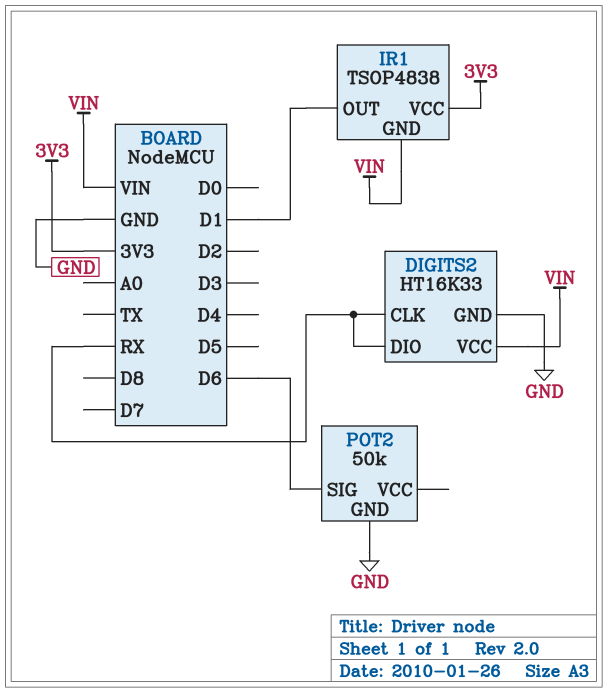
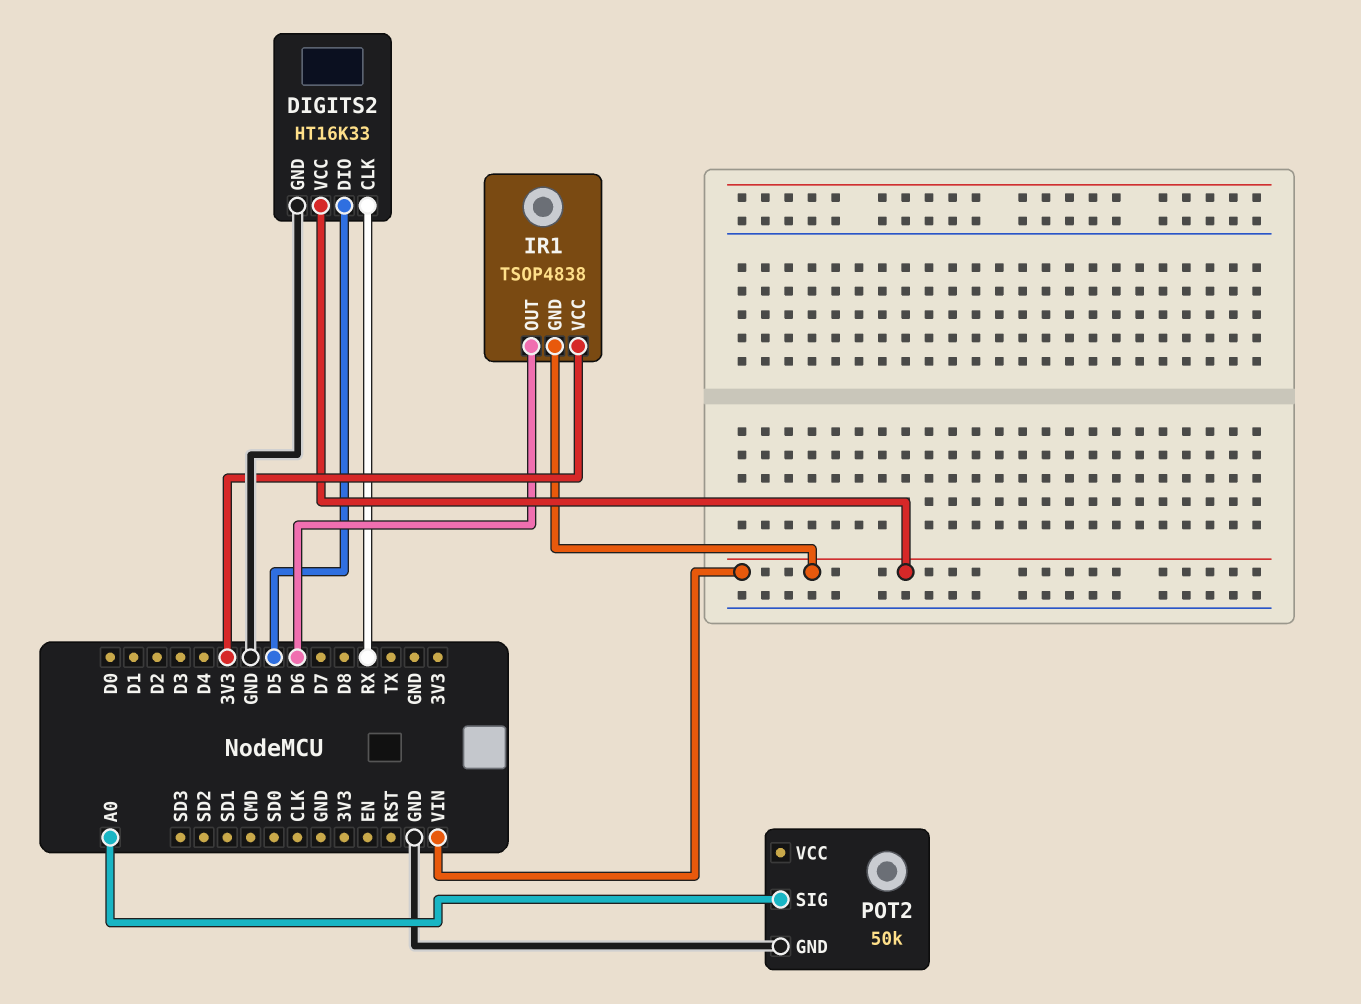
DIGITS2 pin DIO: RX -> D5
IR1 pin OUT: D1 -> D6
POT2 pin SIG: D6 -> A0

